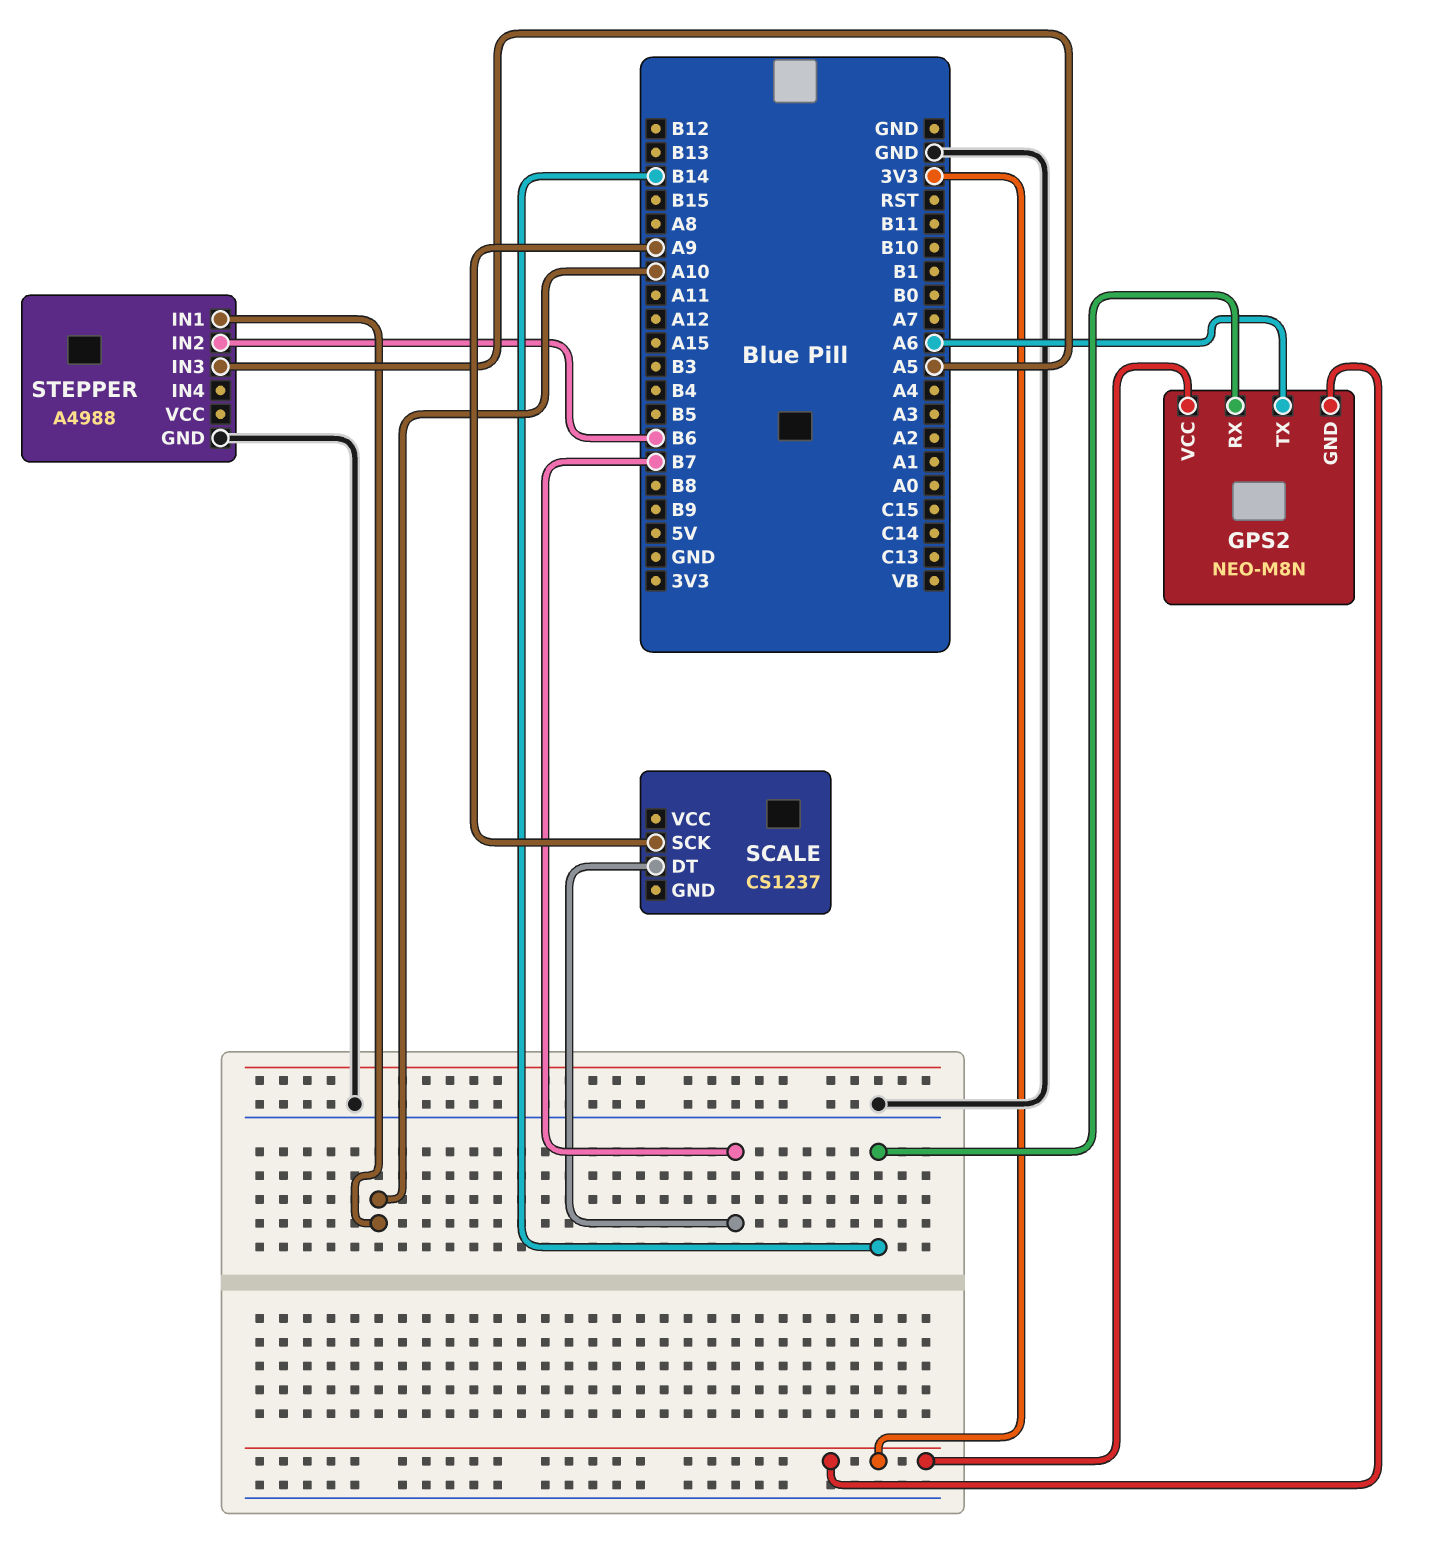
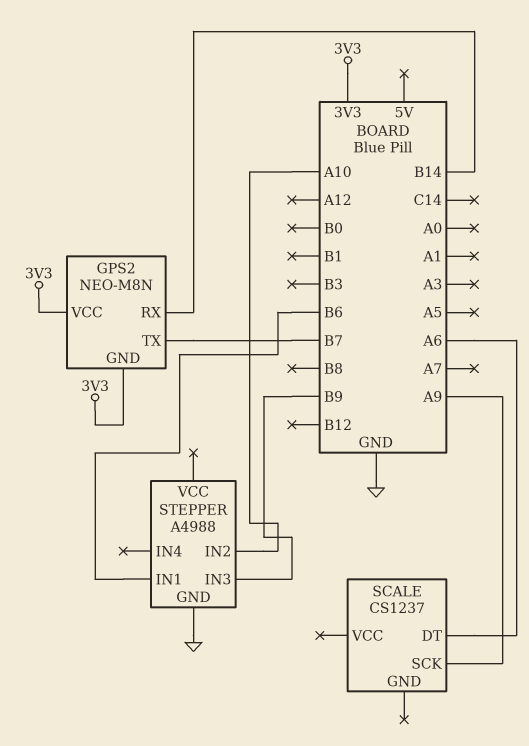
GPS2 pin TX: A6 -> B7
SCALE pin DT: B7 -> A6
STEPPER pin IN1: A10 -> B6
STEPPER pin IN2: B6 -> A10
STEPPER pin IN3: A5 -> B9

